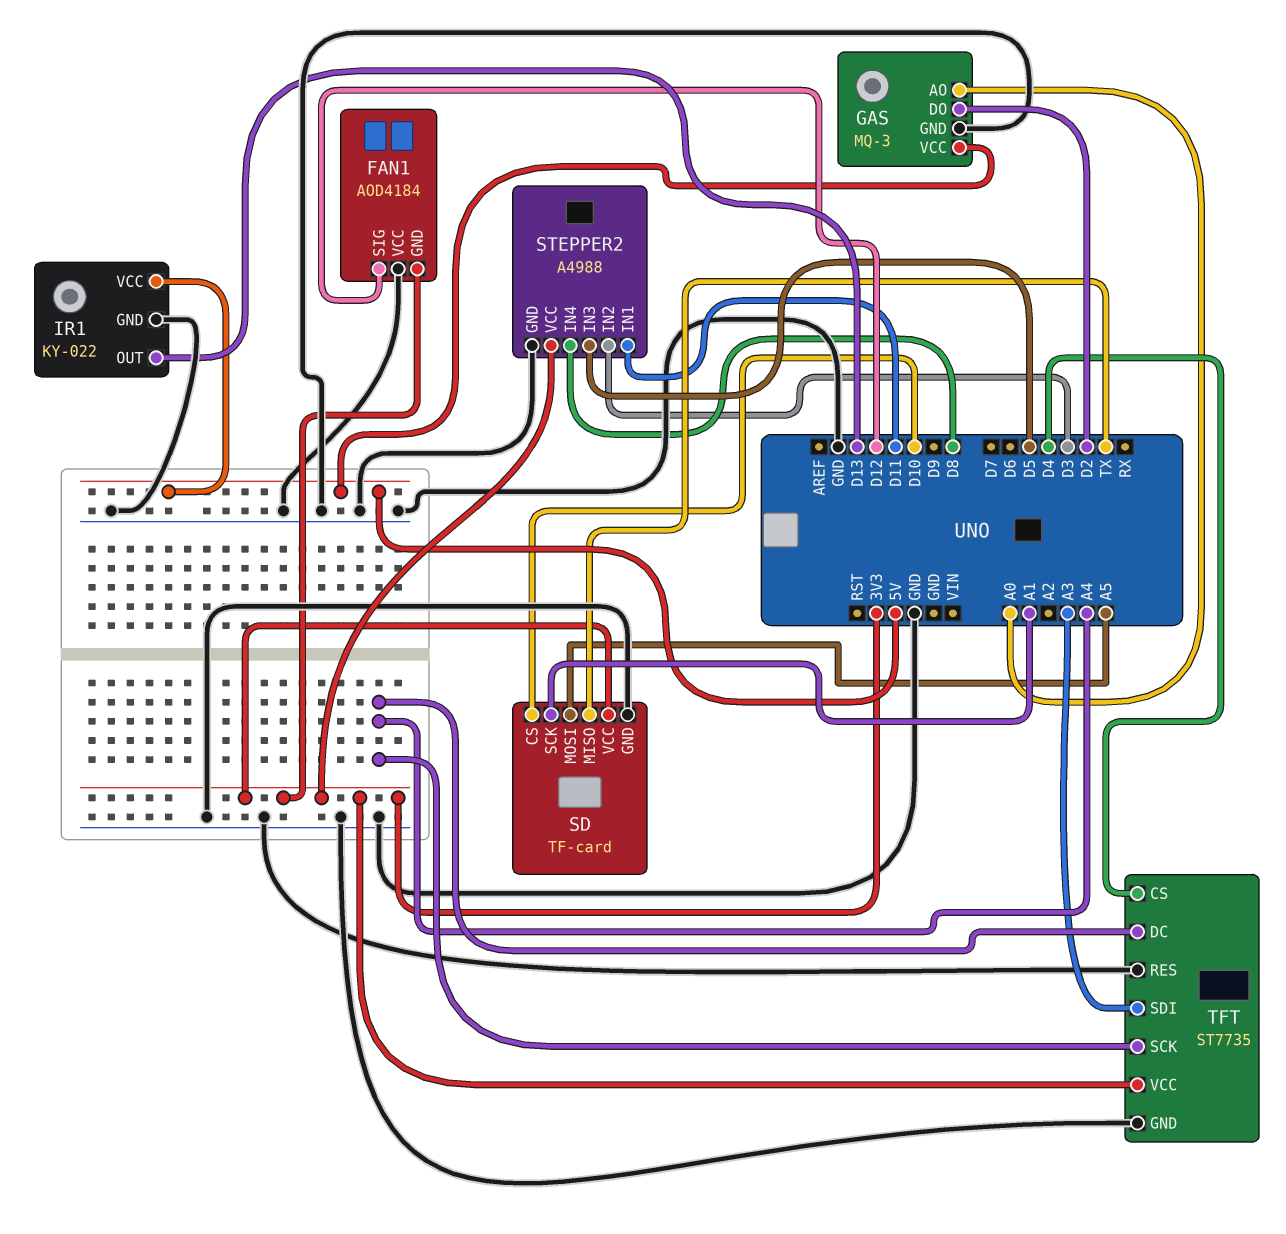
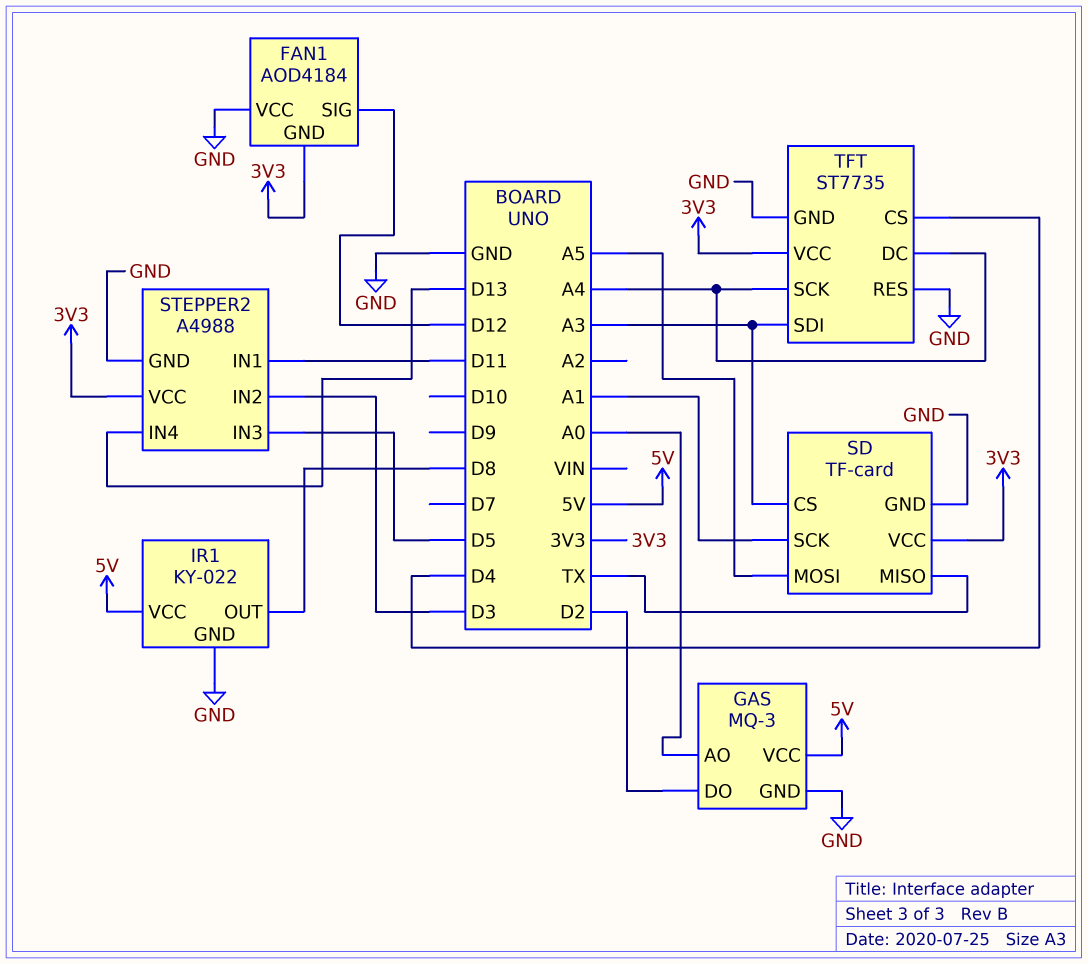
IR1 pin OUT: D13 -> D8
SD pin CS: D10 -> A3
STEPPER2 pin IN4: D8 -> D13

